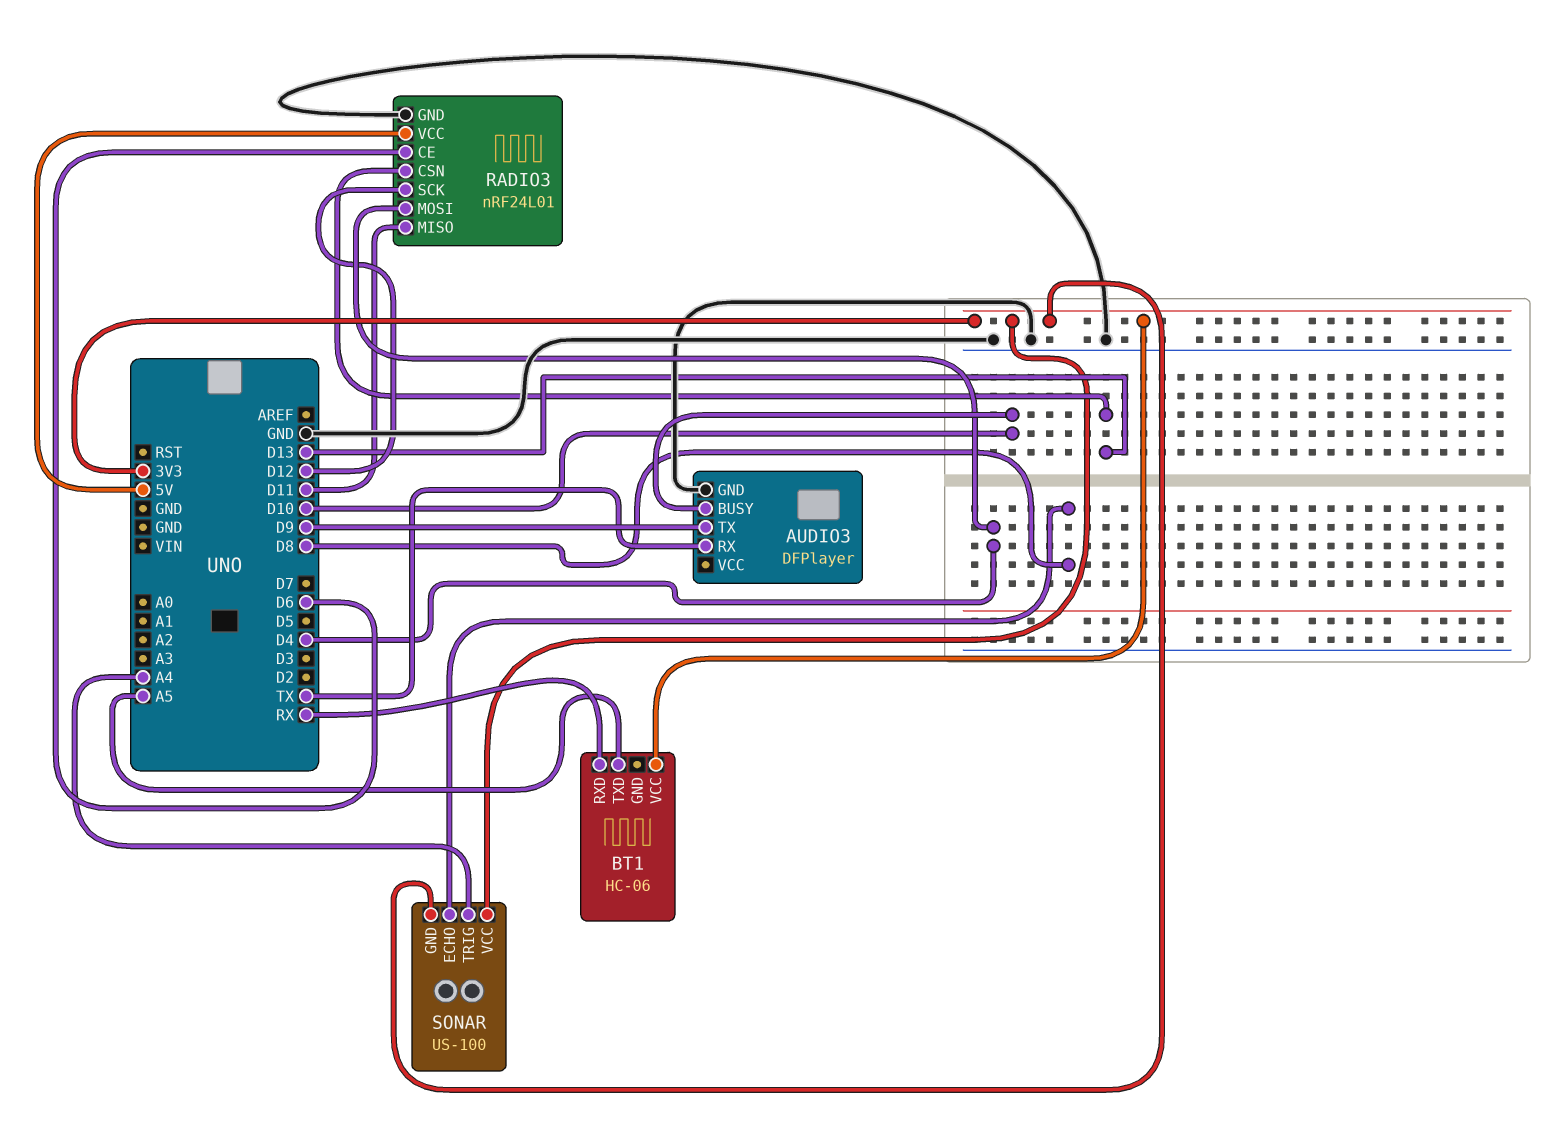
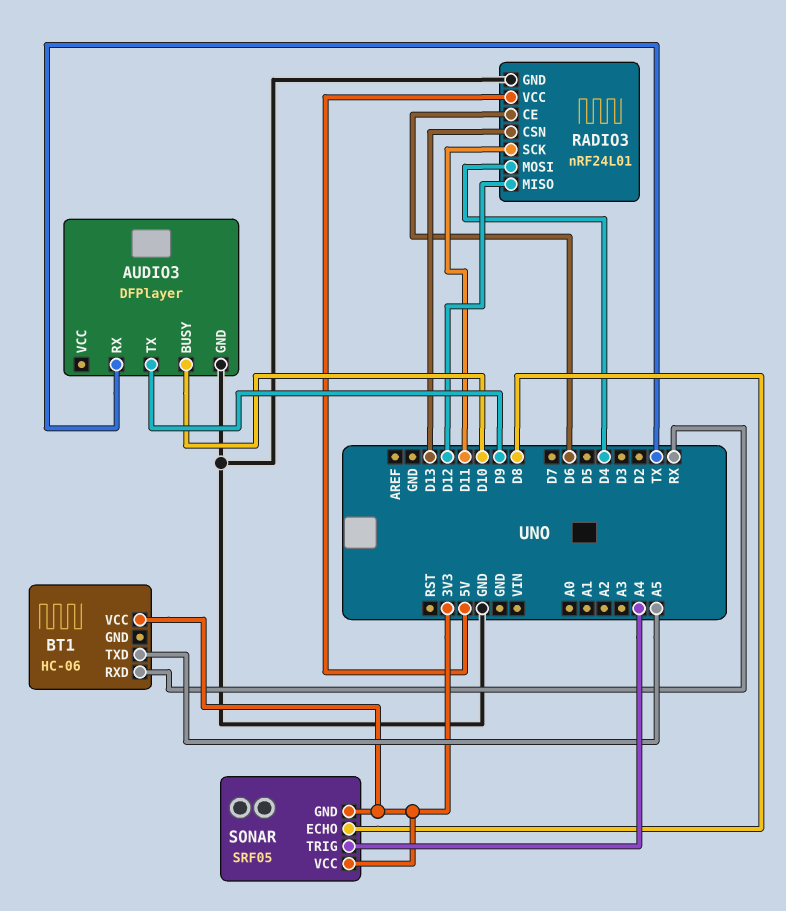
RADIO3 pin MISO: D11 -> D12
RADIO3 pin SCK: D12 -> D11
SONAR: US-100 -> SRF05

